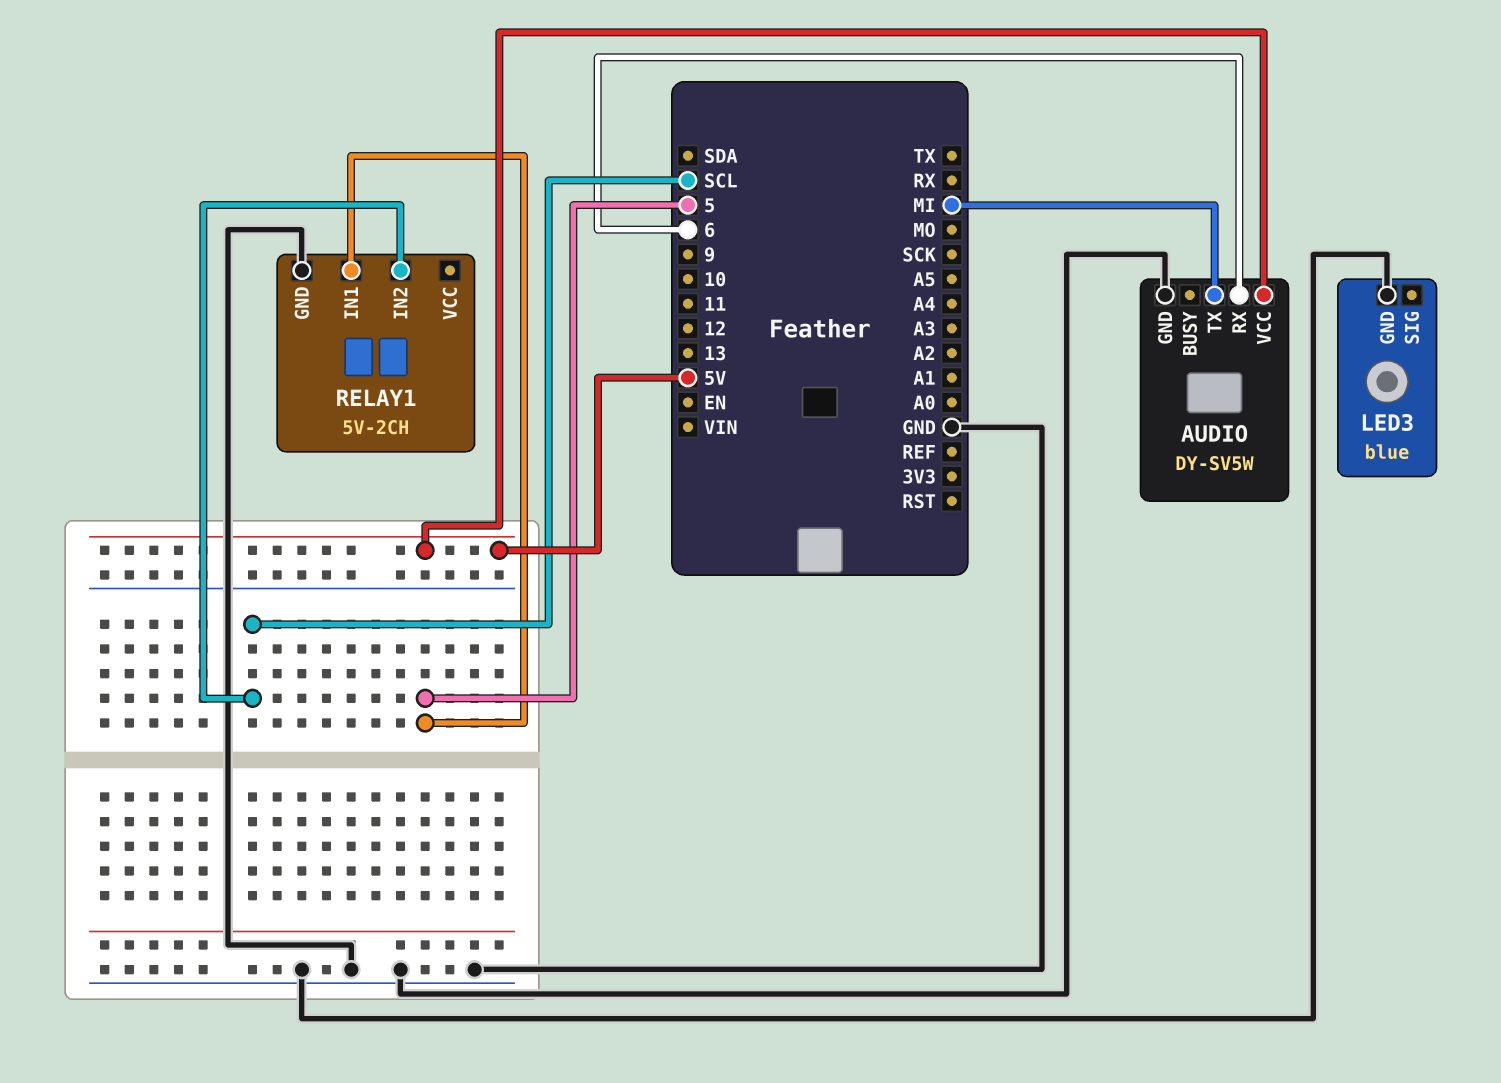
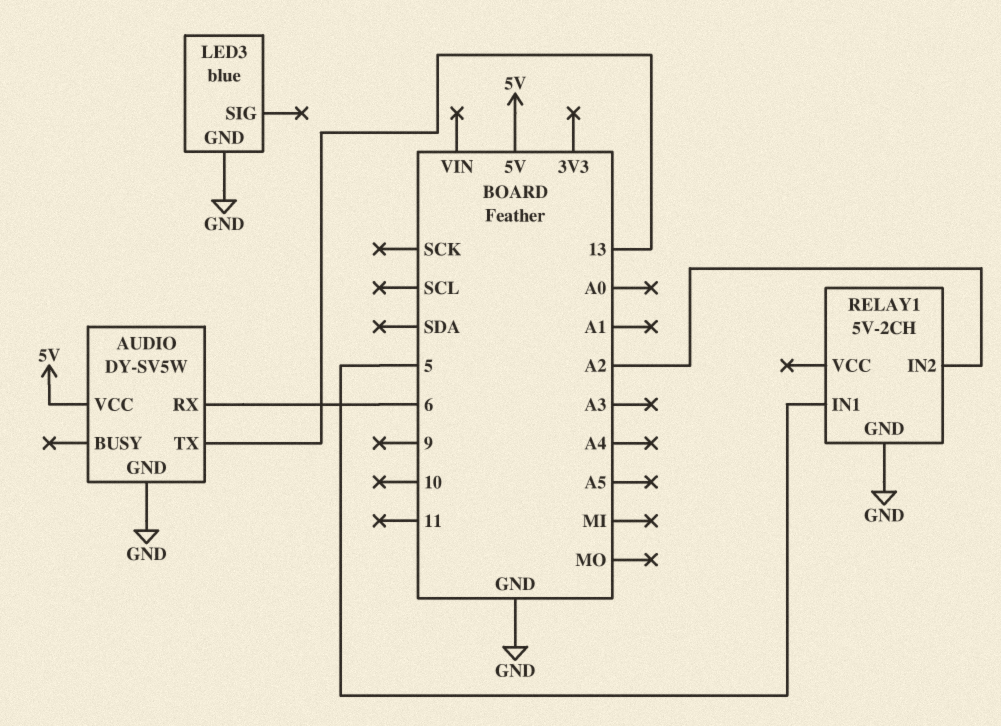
AUDIO pin TX: MI -> 13
RELAY1 pin IN2: SCL -> A2

